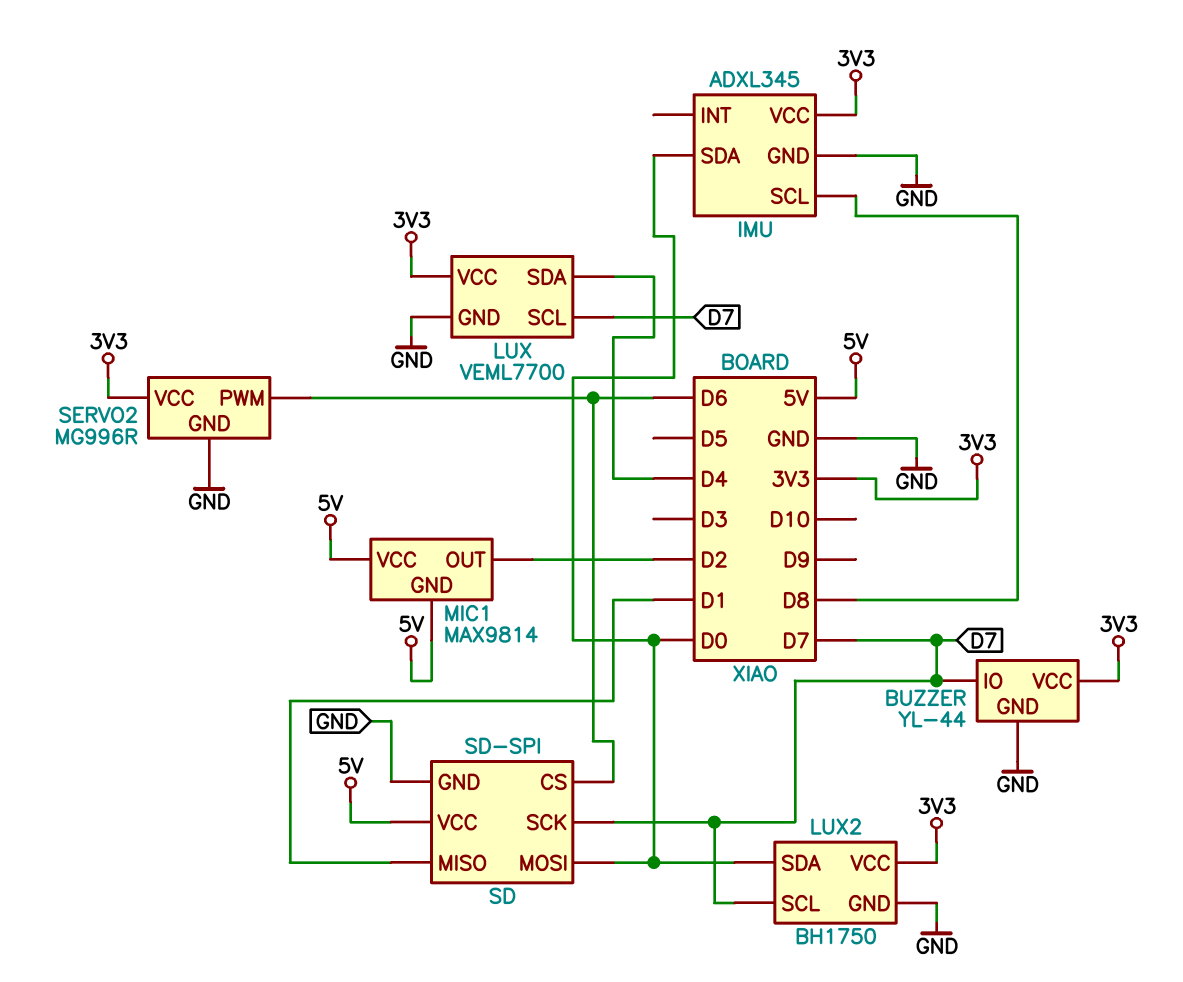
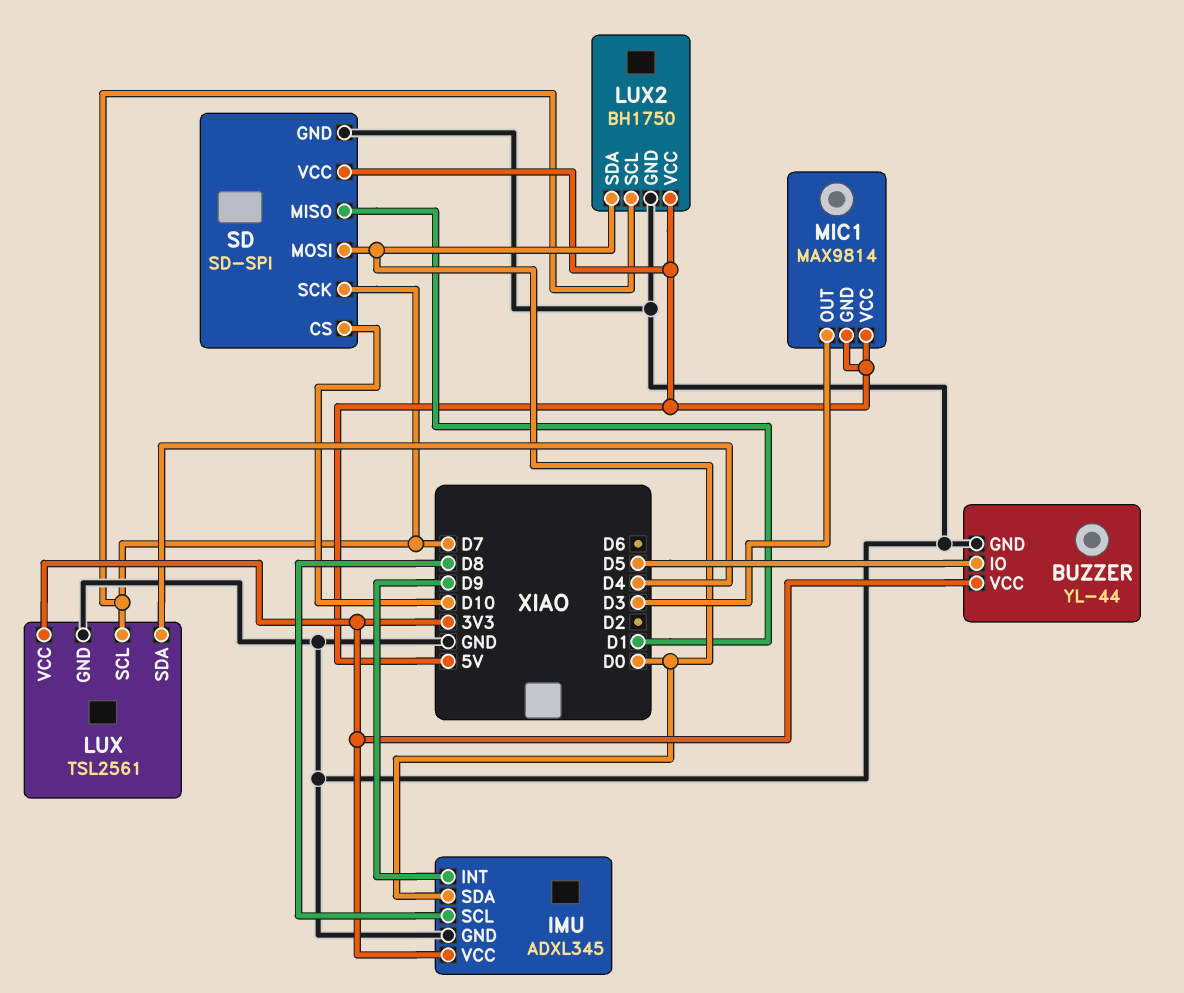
BUZZER pin IO: D7 -> D5
IMU pin INT: none -> D9
LUX: VEML7700 -> TSL2561
LUX2 pin VCC: 3V3 -> 5V
MIC1 pin OUT: D2 -> D3
SD pin CS: D6 -> D10
SERVO2: MG996R -> none
SERVO2 pin GND: GND -> none
SERVO2 pin PWM: D6 -> none
SERVO2 pin VCC: 3V3 -> none

